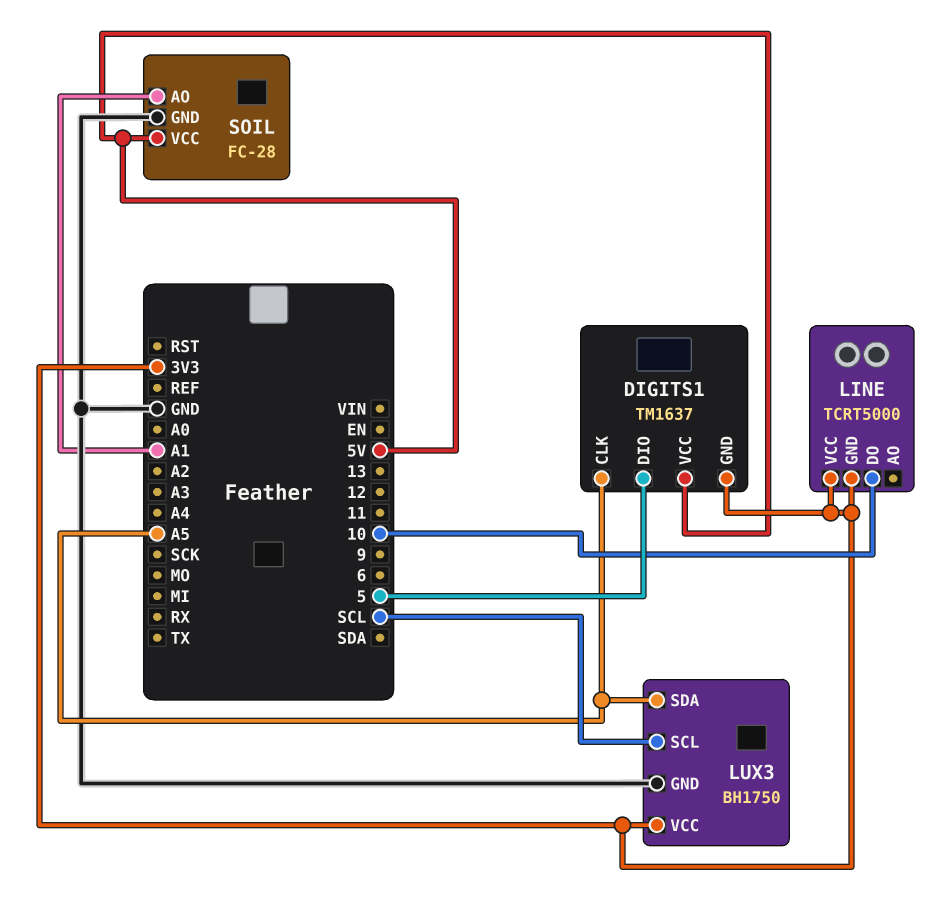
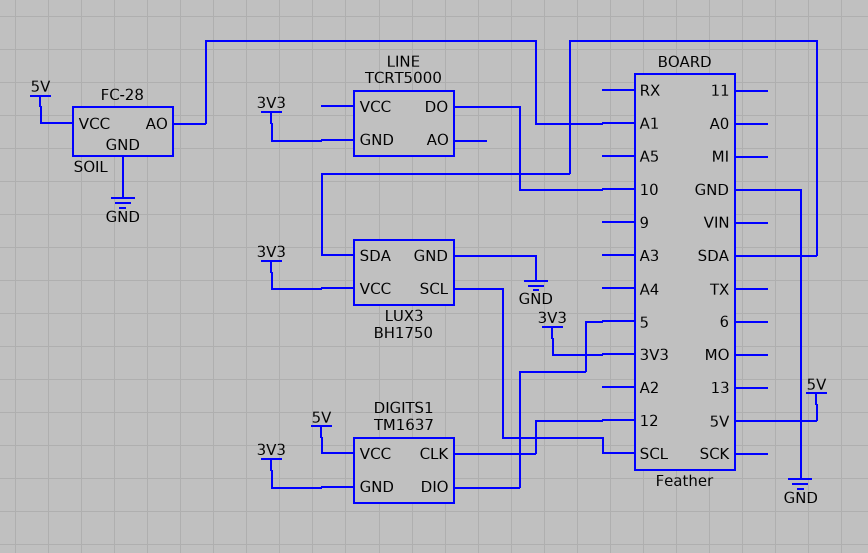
DIGITS1 pin CLK: A5 -> 12
LINE pin VCC: 3V3 -> none
LUX3 pin SDA: A5 -> SDA

